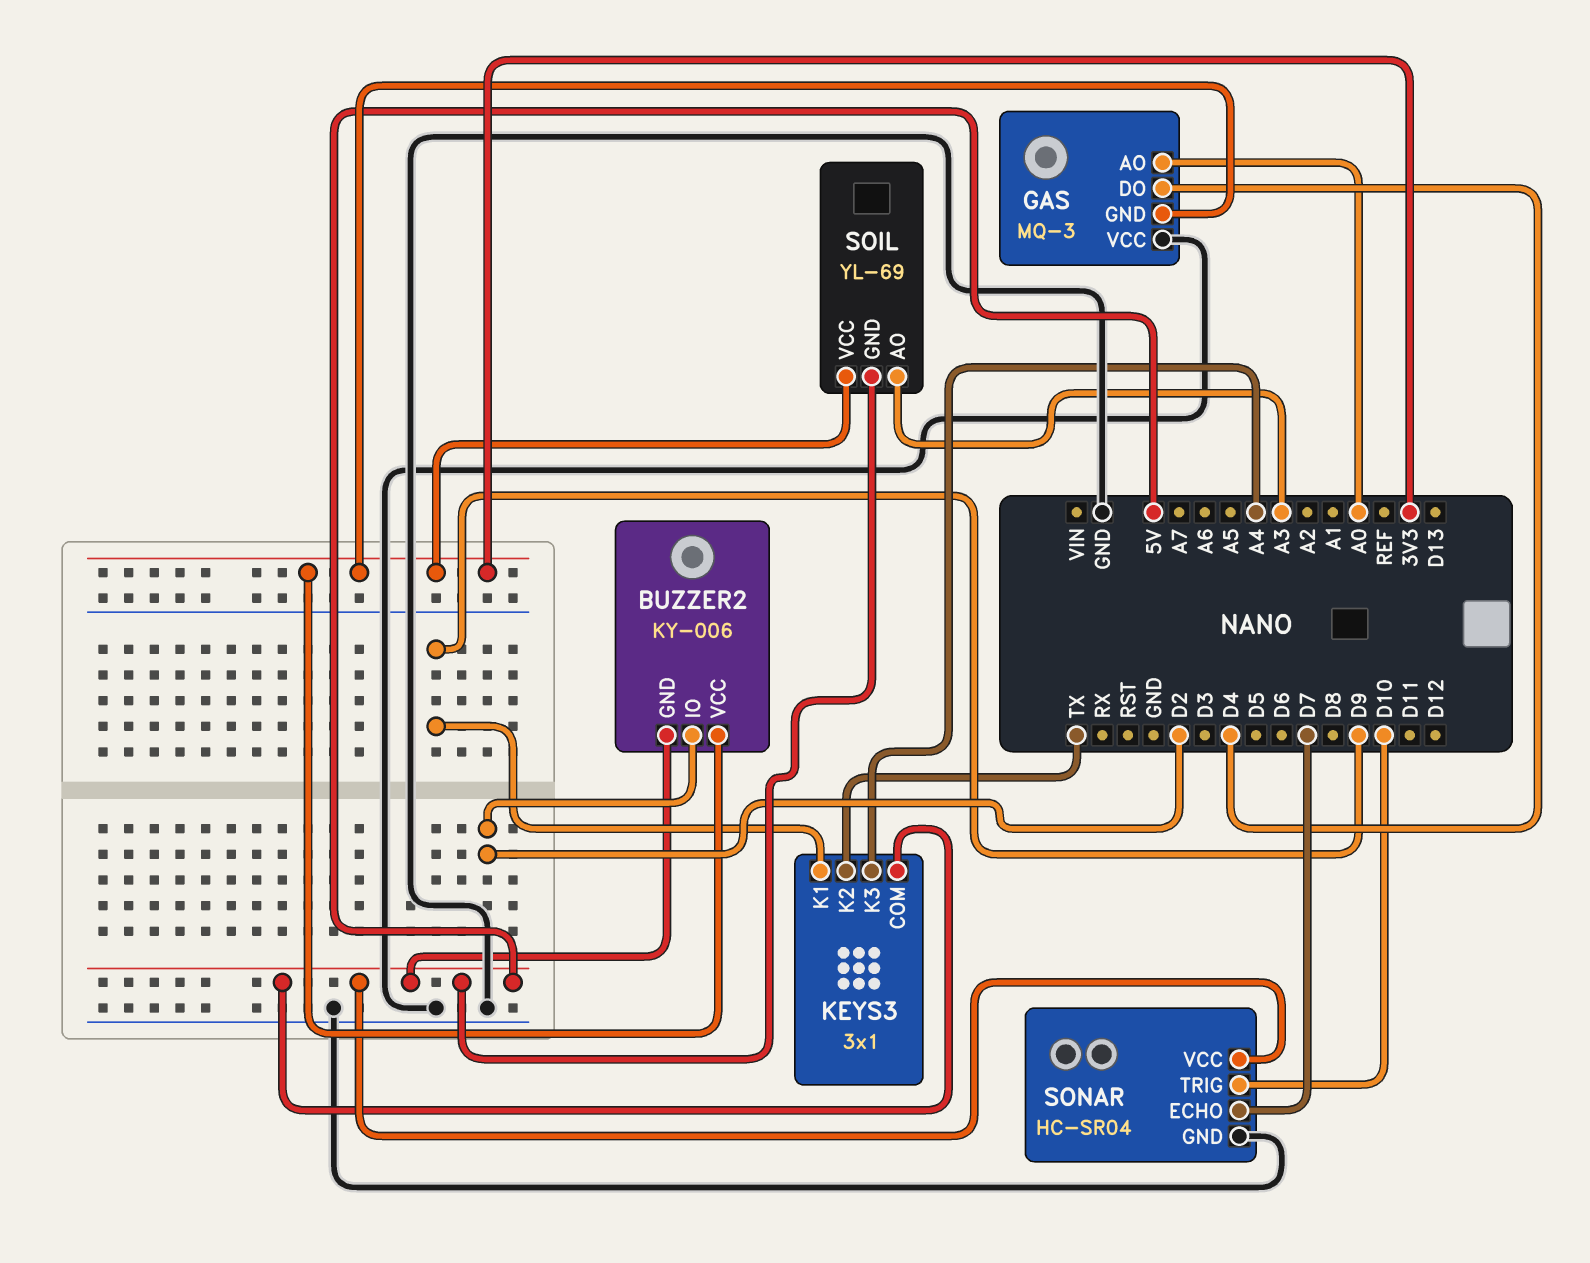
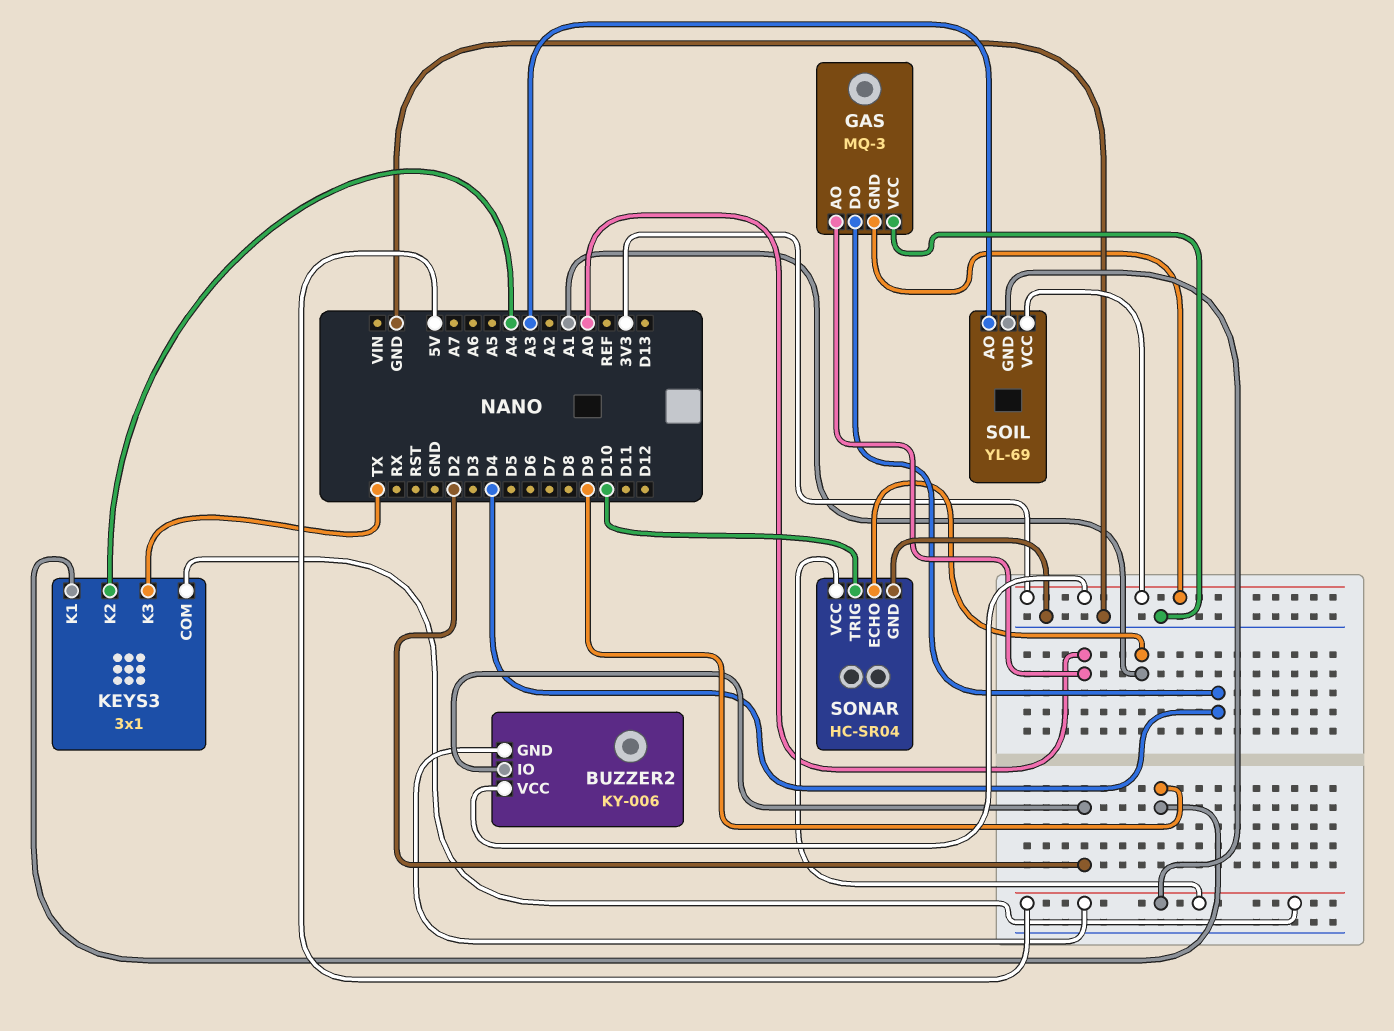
KEYS3 pin K2: TX -> A4
KEYS3 pin K3: A4 -> TX
SONAR pin ECHO: D7 -> A1

